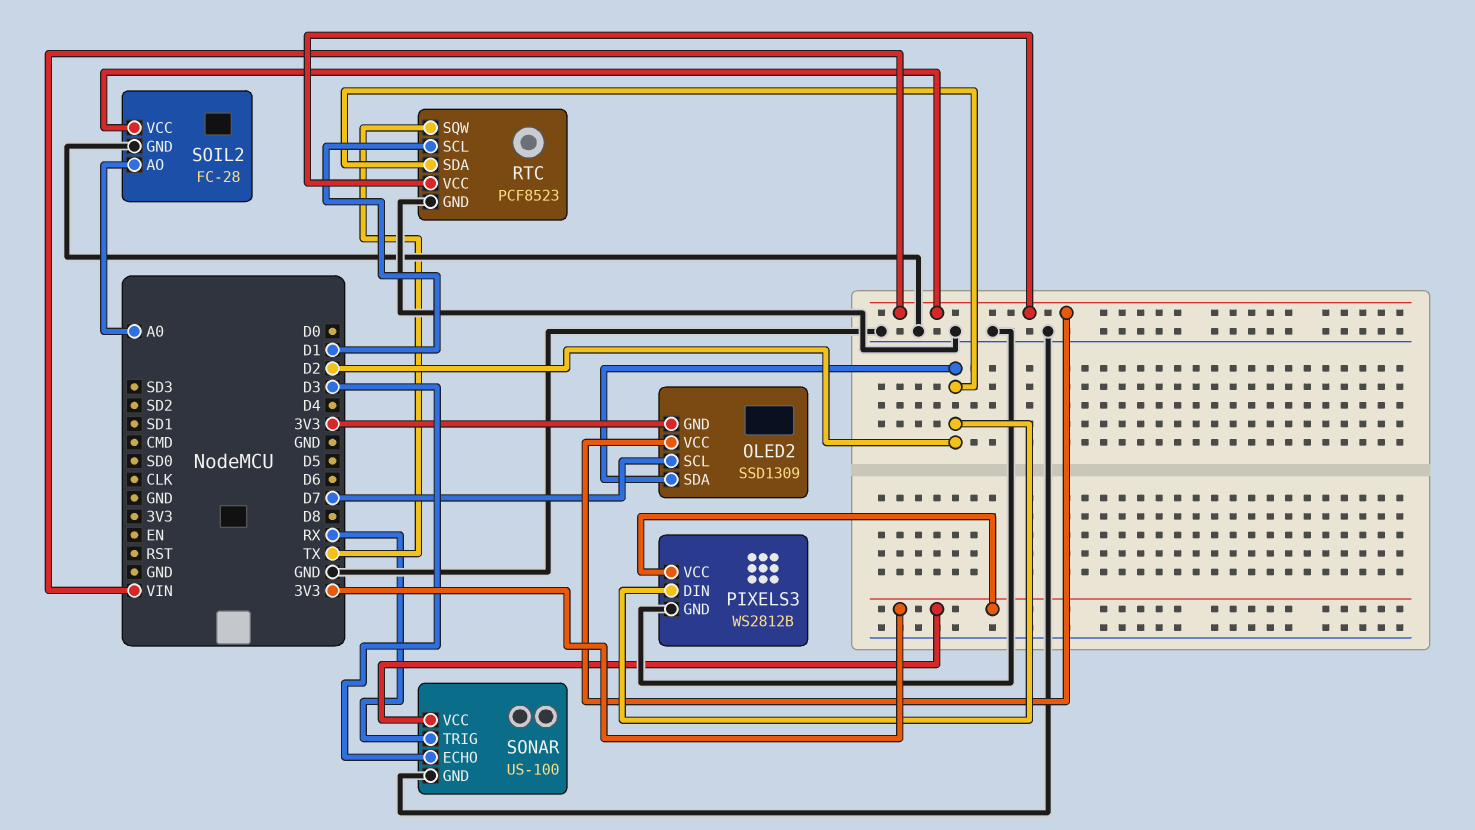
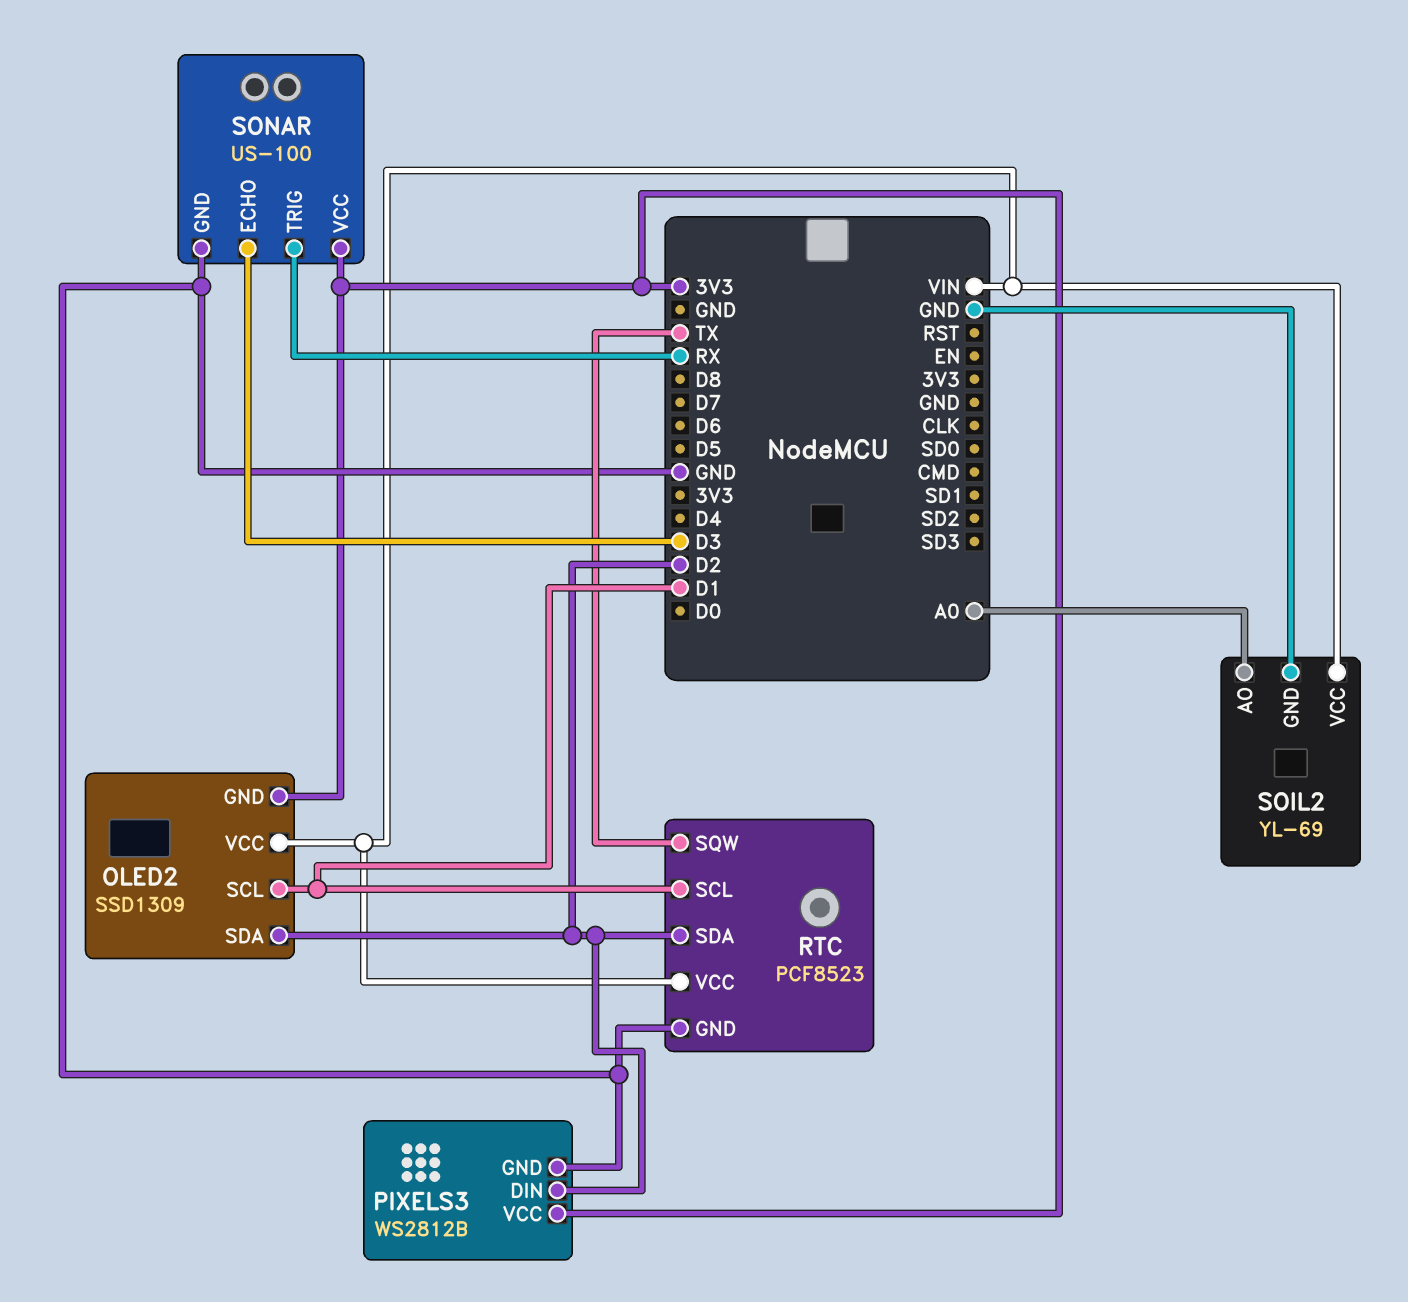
OLED2 pin SCL: D7 -> D1
SOIL2: FC-28 -> YL-69

